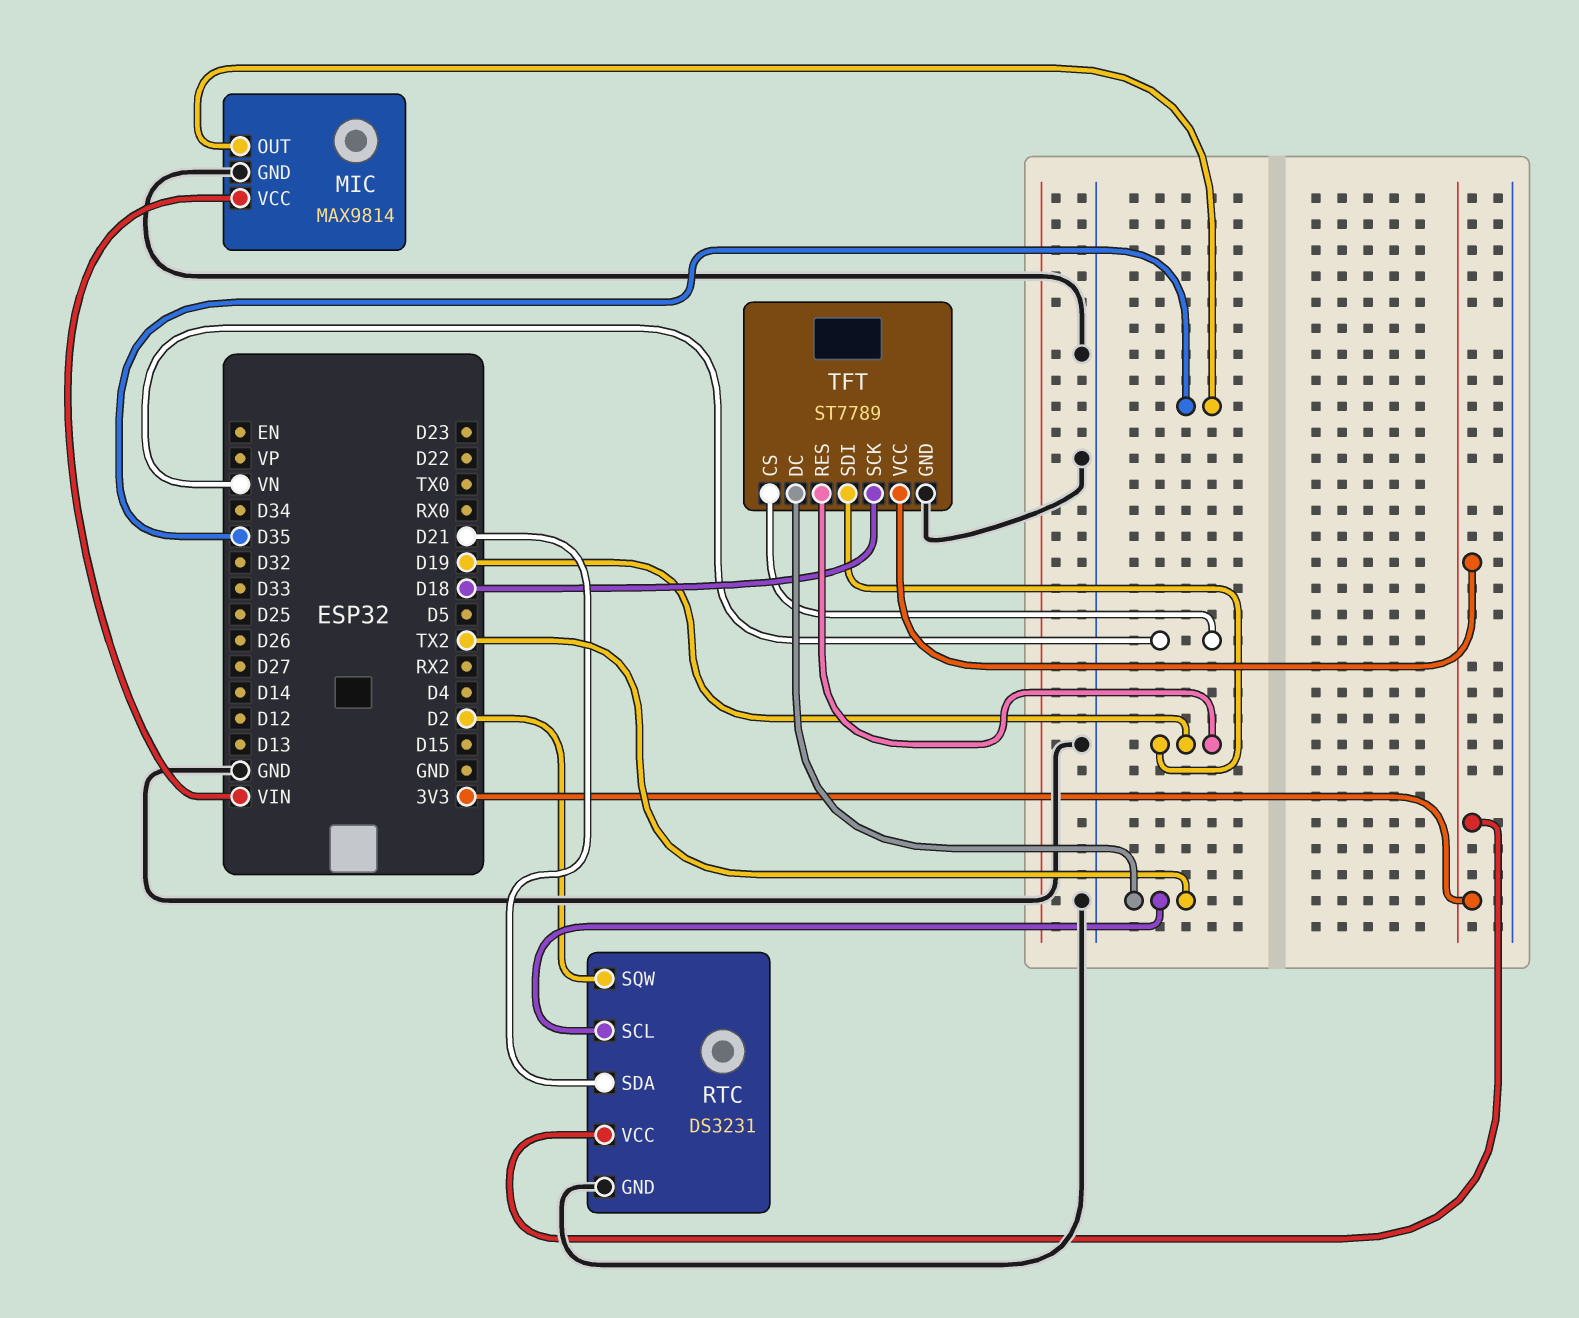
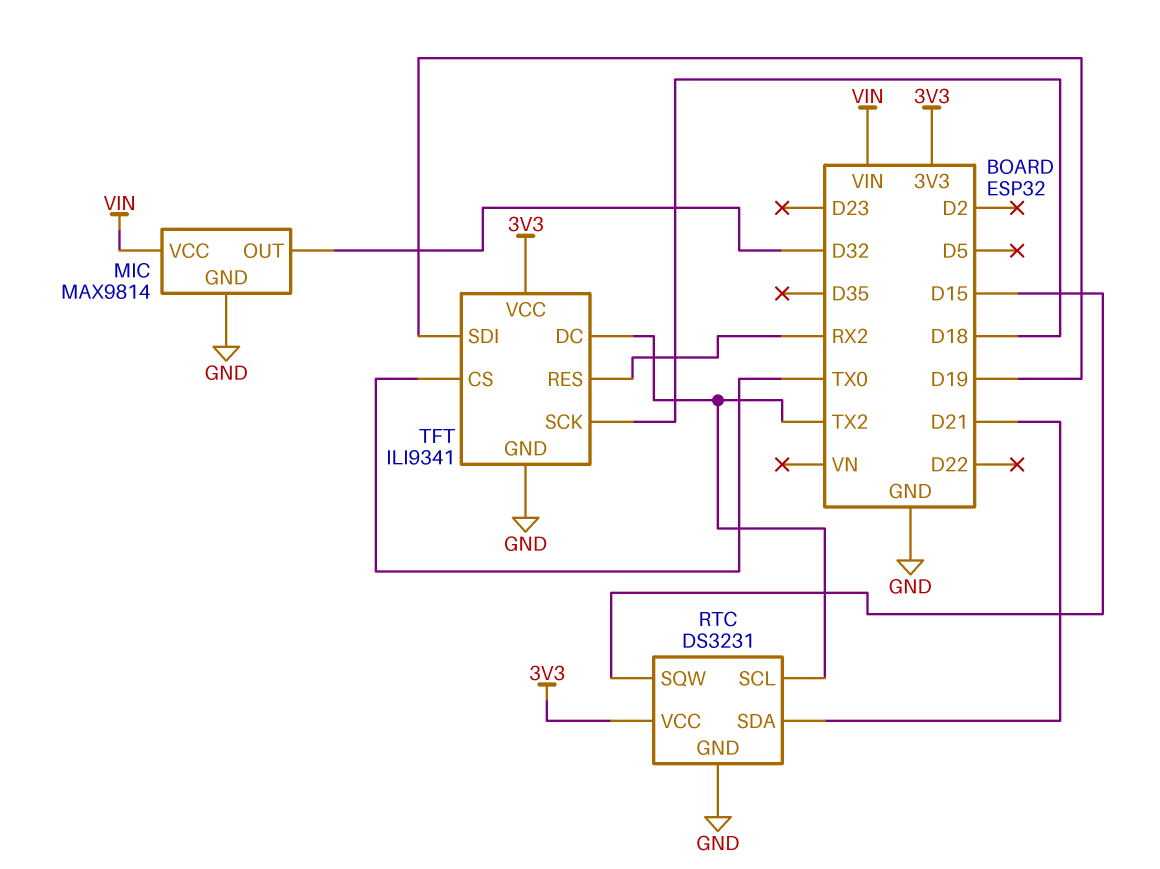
MIC pin OUT: D35 -> D32
RTC pin SQW: D2 -> D15
TFT: ST7789 -> ILI9341
TFT pin CS: VN -> TX0
TFT pin RES: D19 -> RX2

